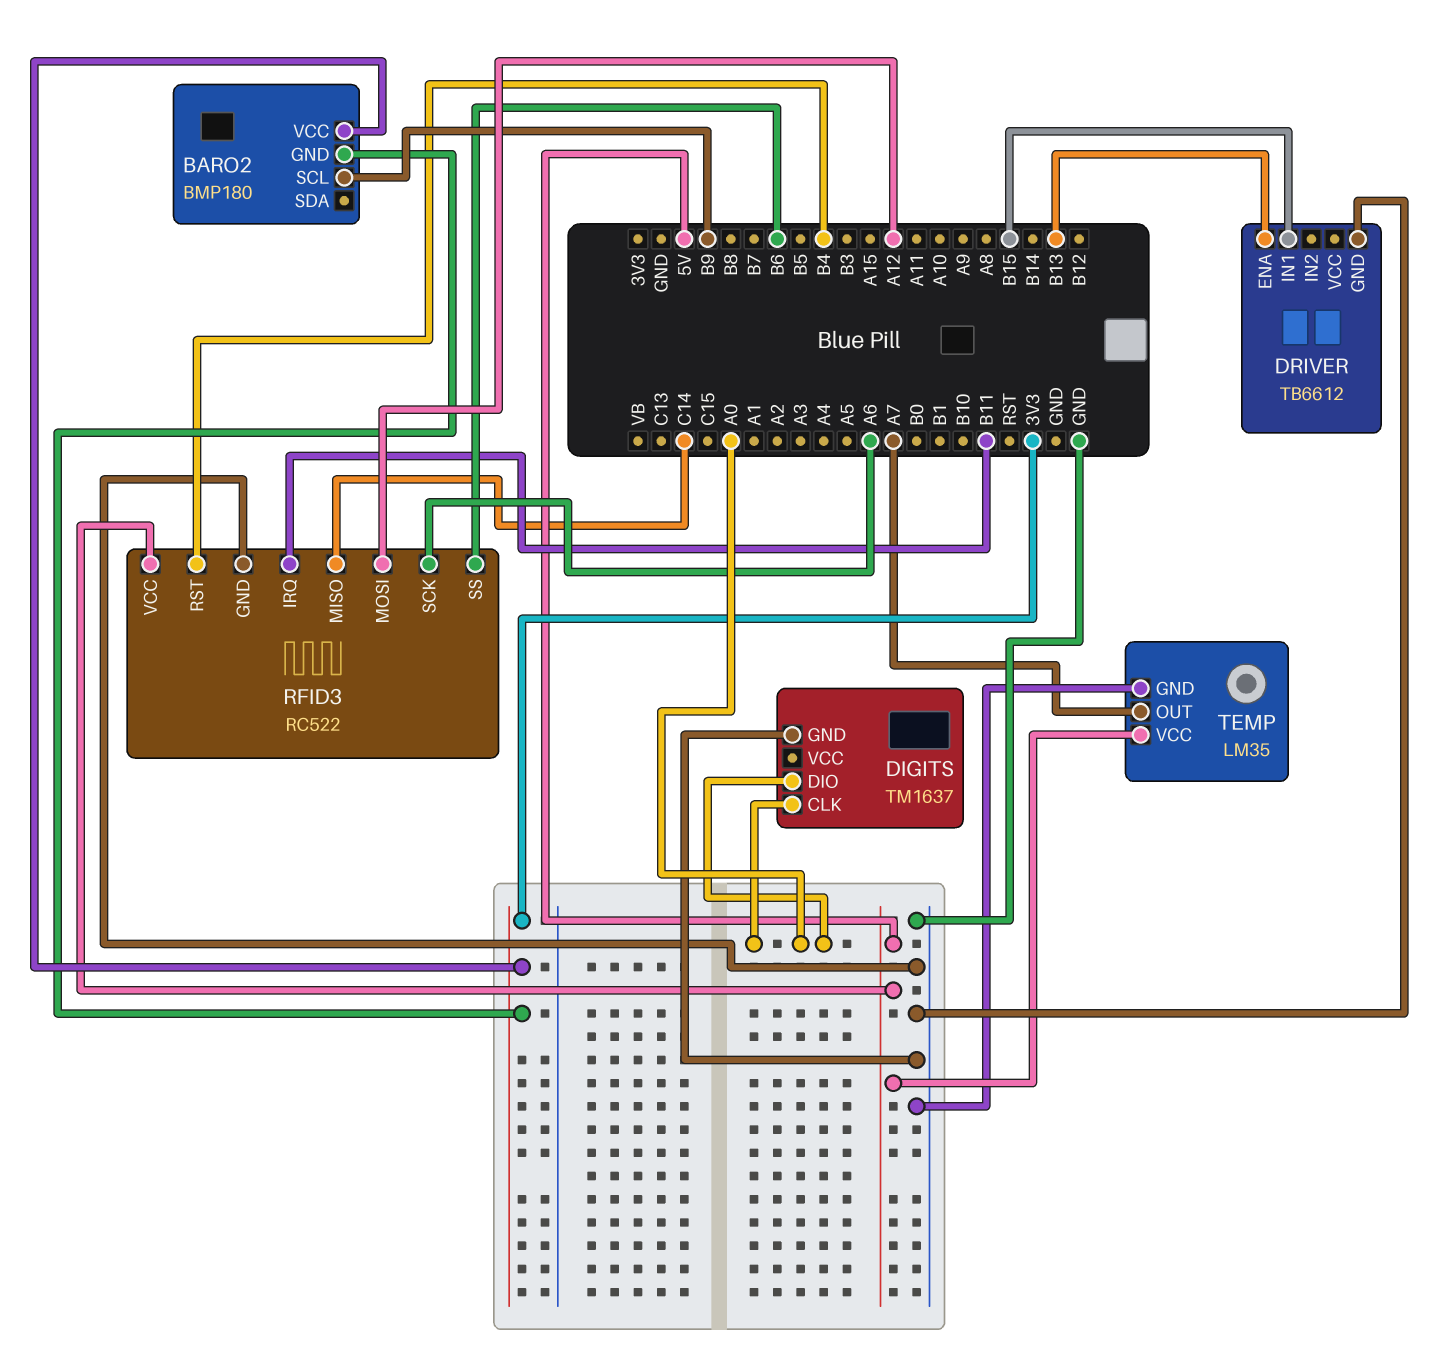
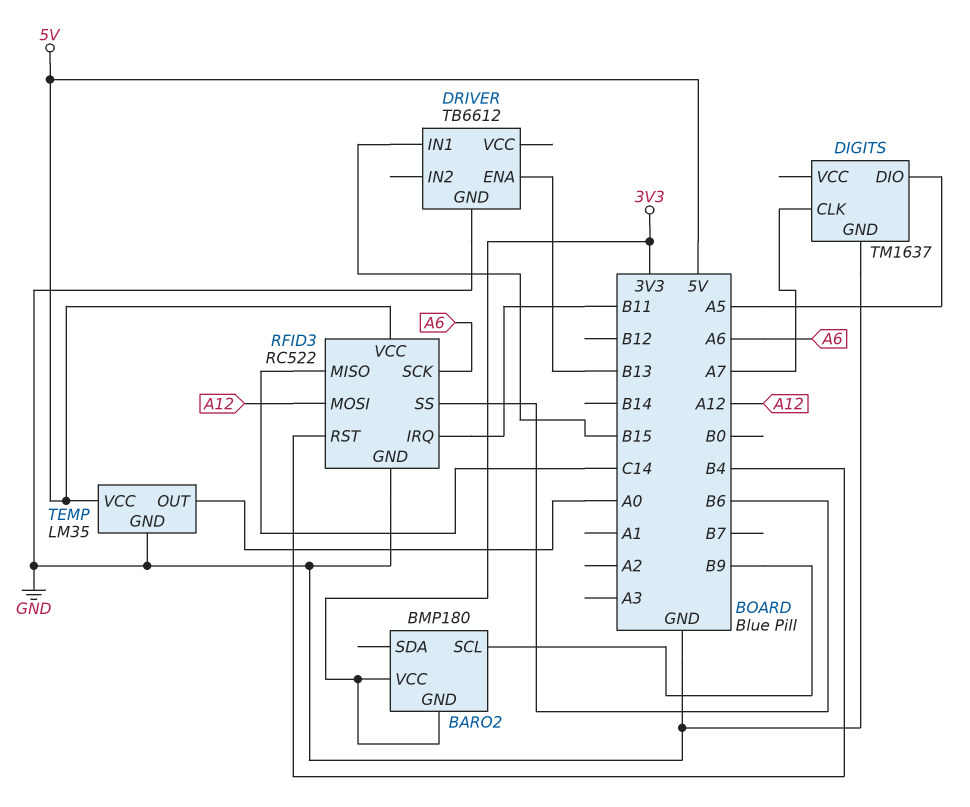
DIGITS pin CLK: A0 -> A7
DIGITS pin DIO: A0 -> A5
TEMP pin OUT: A7 -> A0

